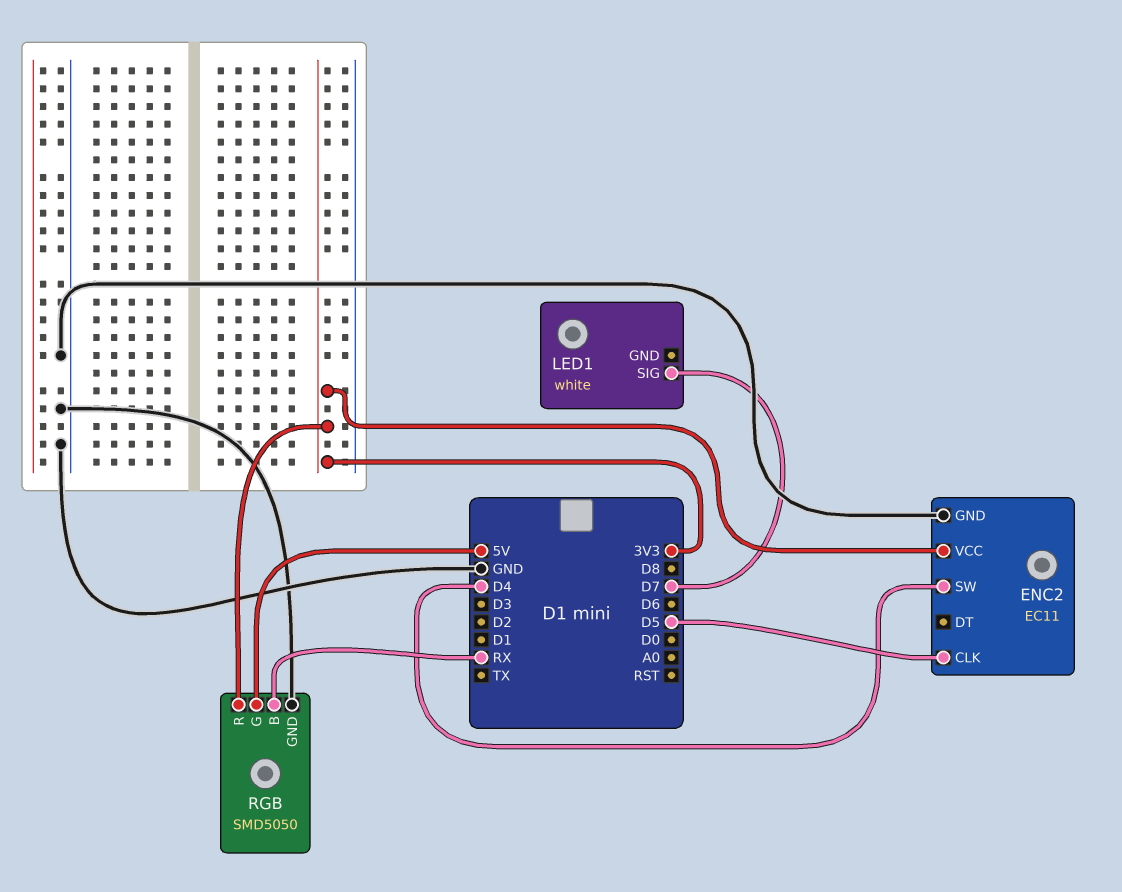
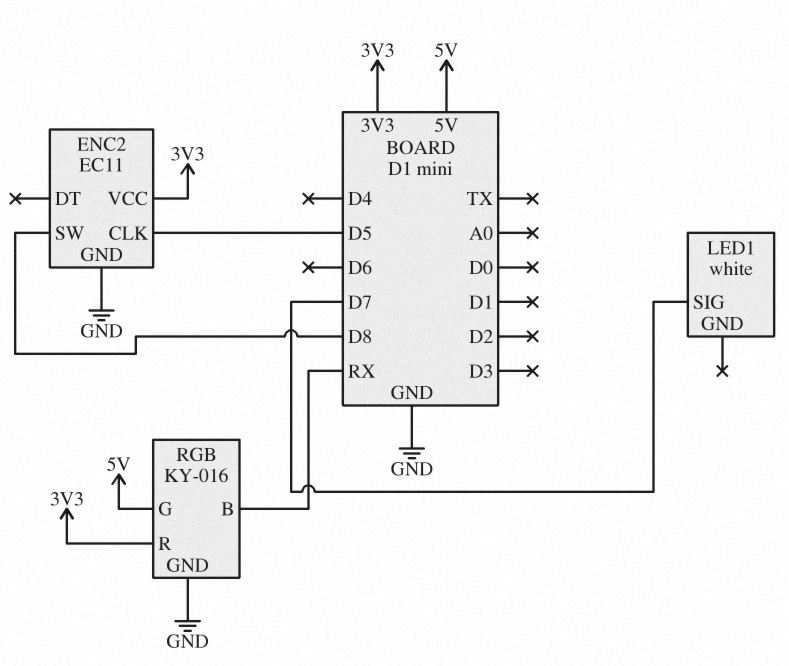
ENC2 pin SW: D4 -> D8
RGB: SMD5050 -> KY-016

